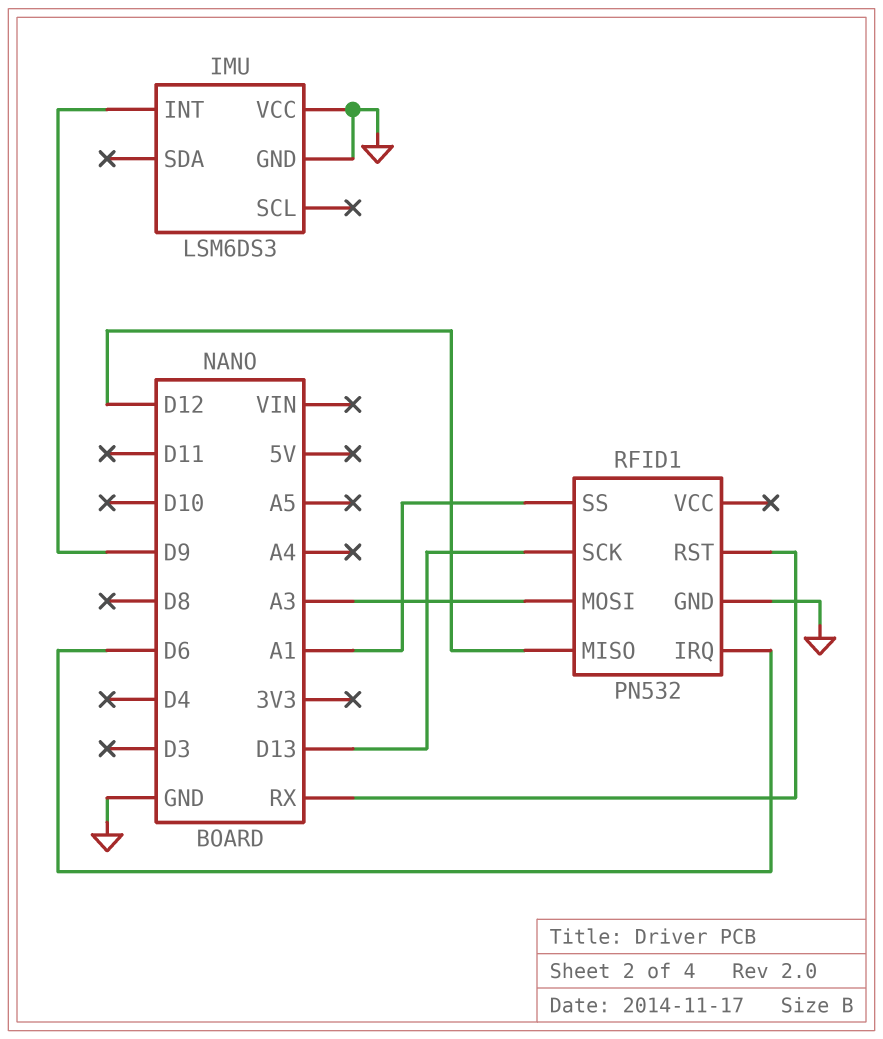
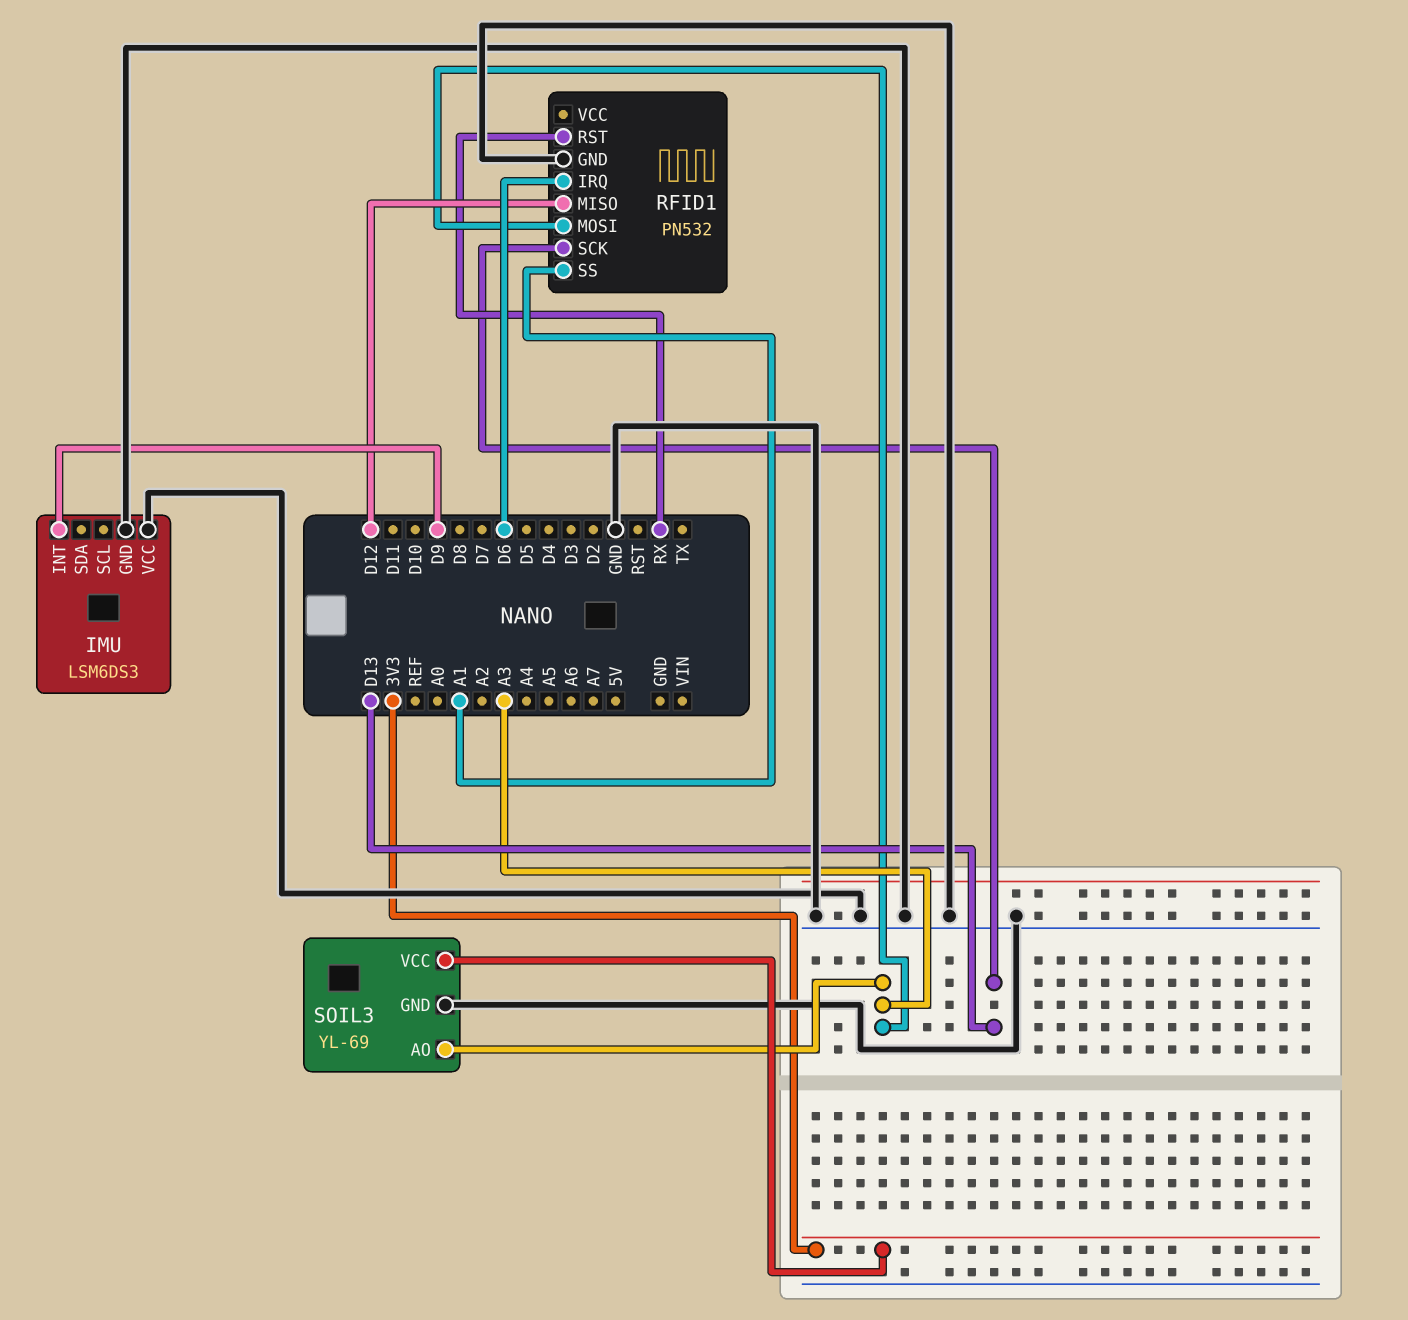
SOIL3: none -> YL-69
SOIL3 pin AO: none -> A3
SOIL3 pin GND: none -> GND
SOIL3 pin VCC: none -> 3V3

